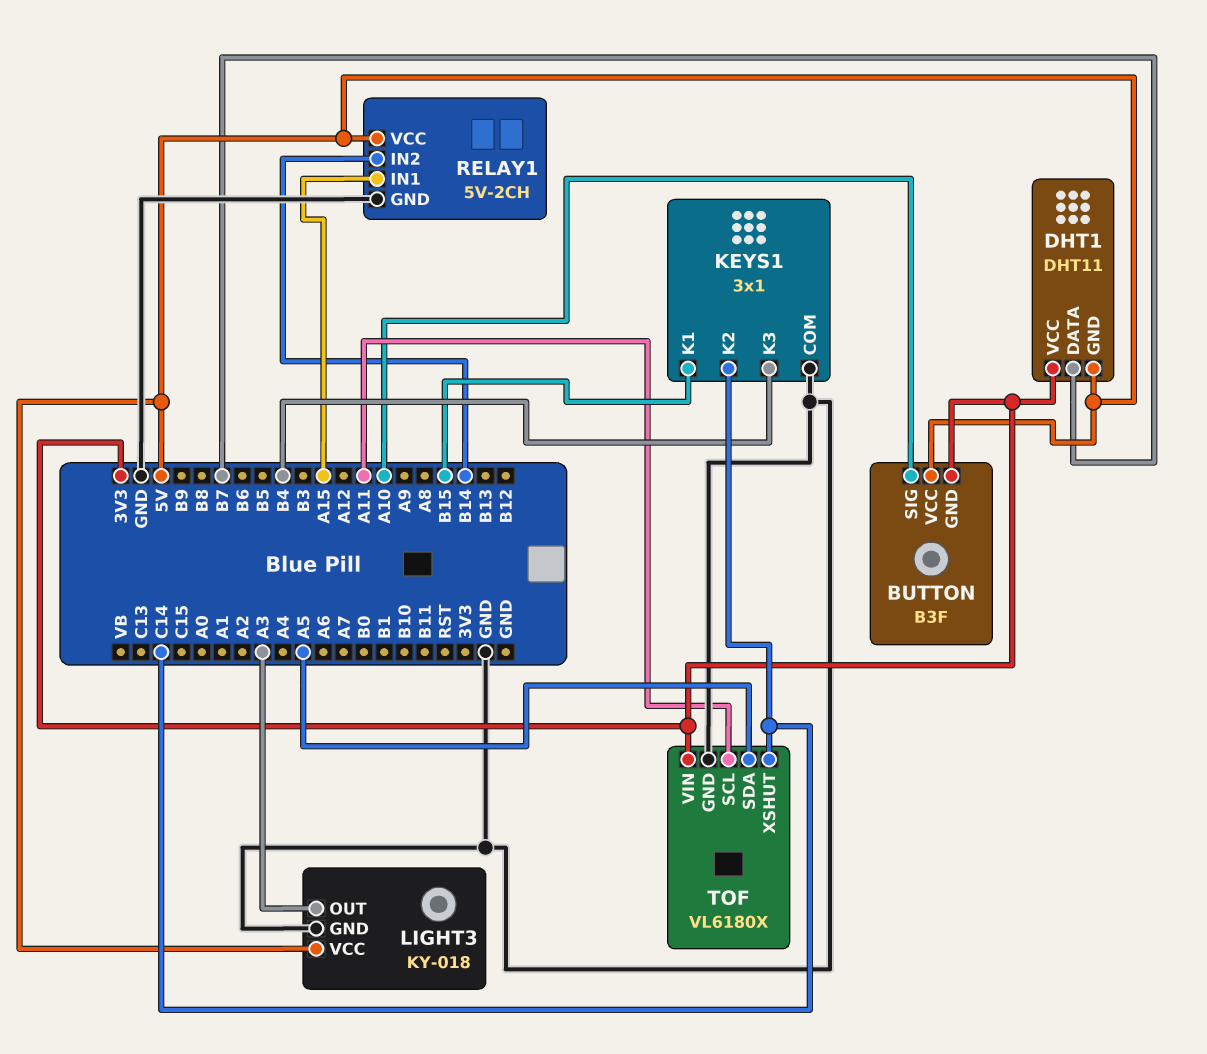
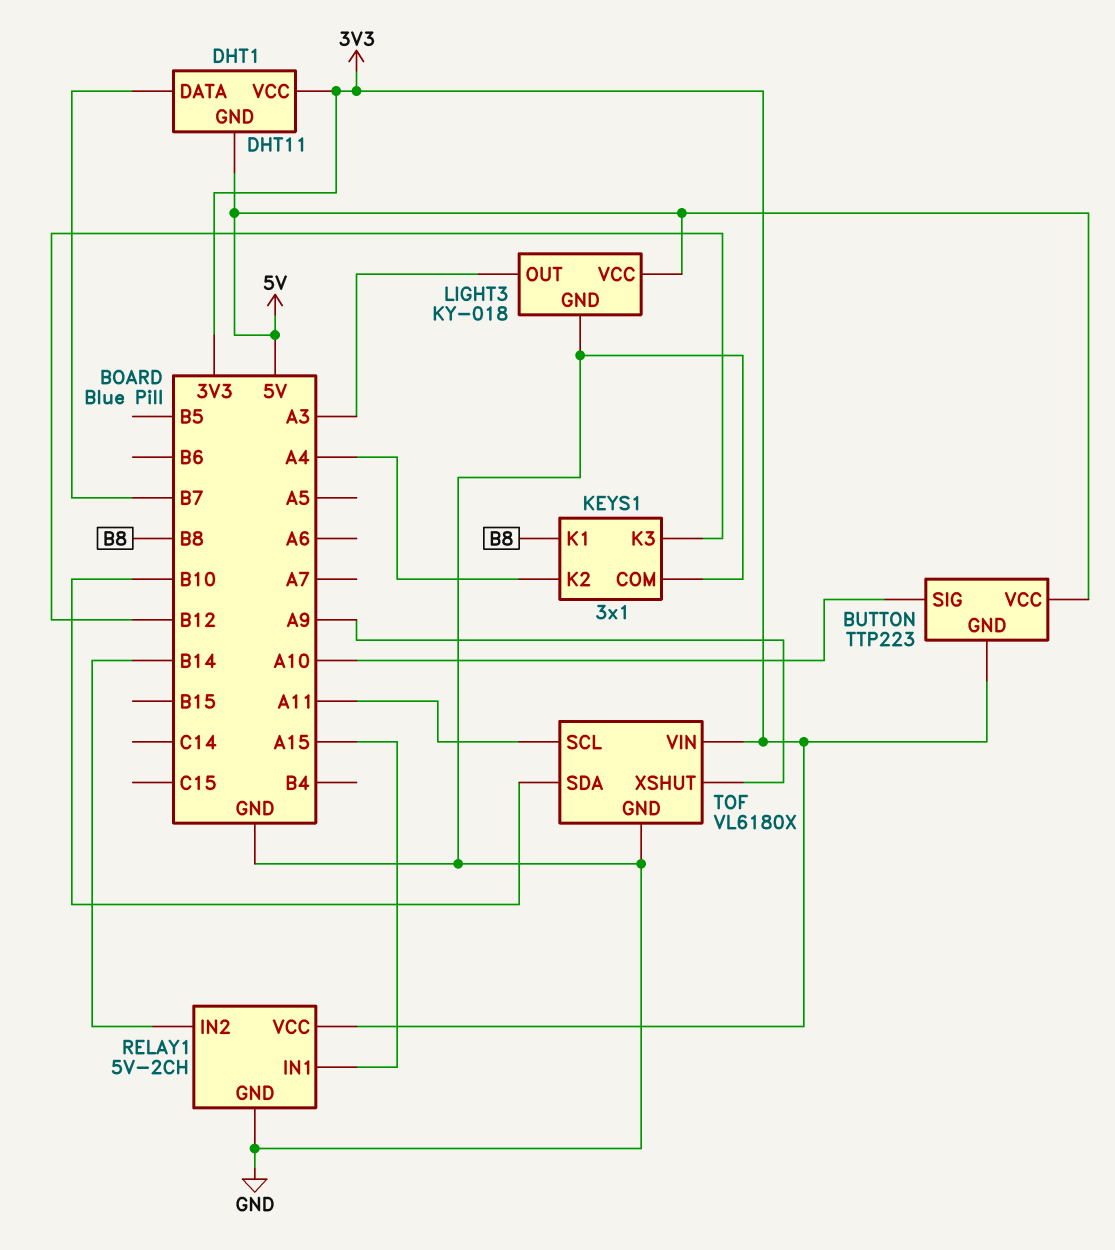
BUTTON: B3F -> TTP223
KEYS1 pin K1: B15 -> B8
KEYS1 pin K2: C14 -> A4
KEYS1 pin K3: B4 -> B12
RELAY1 pin VCC: 5V -> 3V3
TOF pin SDA: A5 -> B10
TOF pin XSHUT: C14 -> A9

